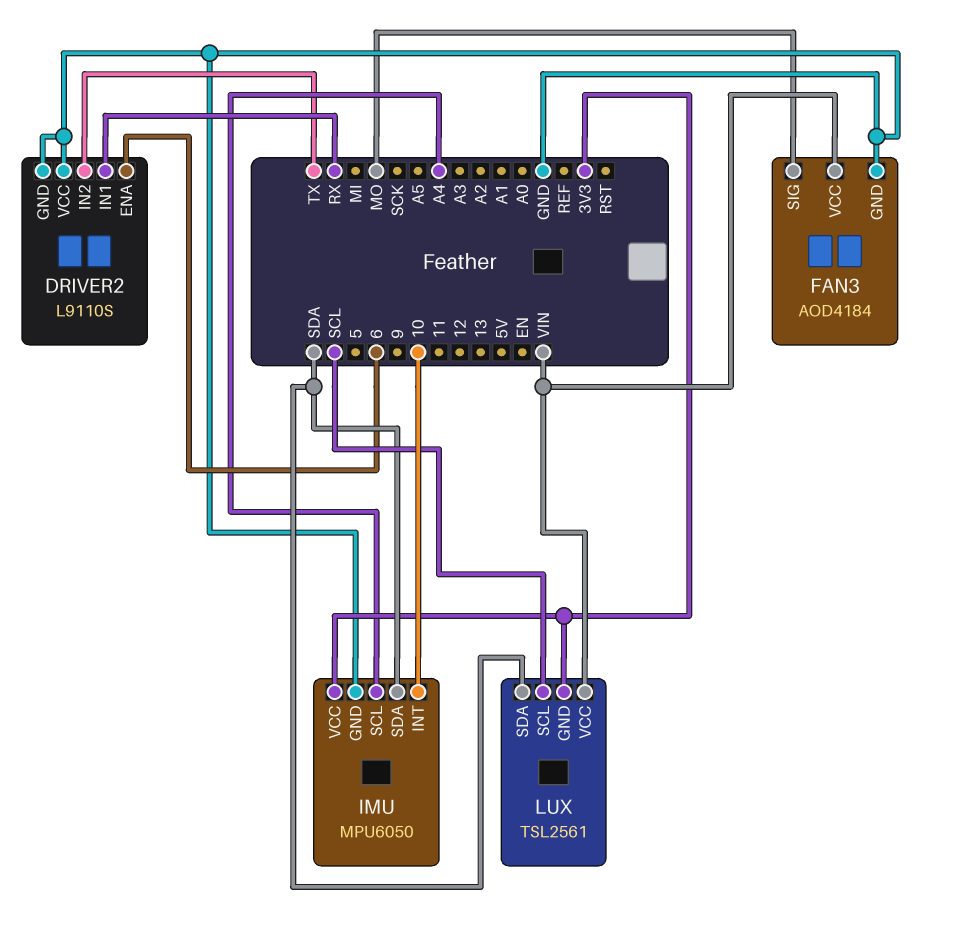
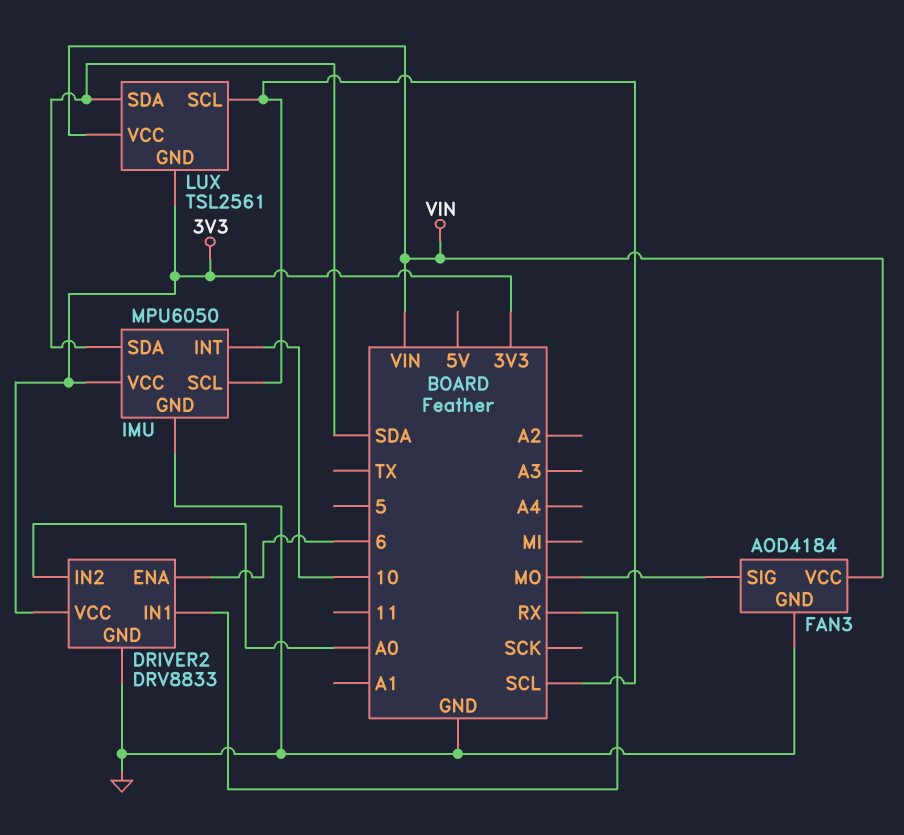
DRIVER2: L9110S -> DRV8833
DRIVER2 pin IN2: TX -> A0
DRIVER2 pin VCC: GND -> 3V3
IMU pin SCL: A4 -> SCL

